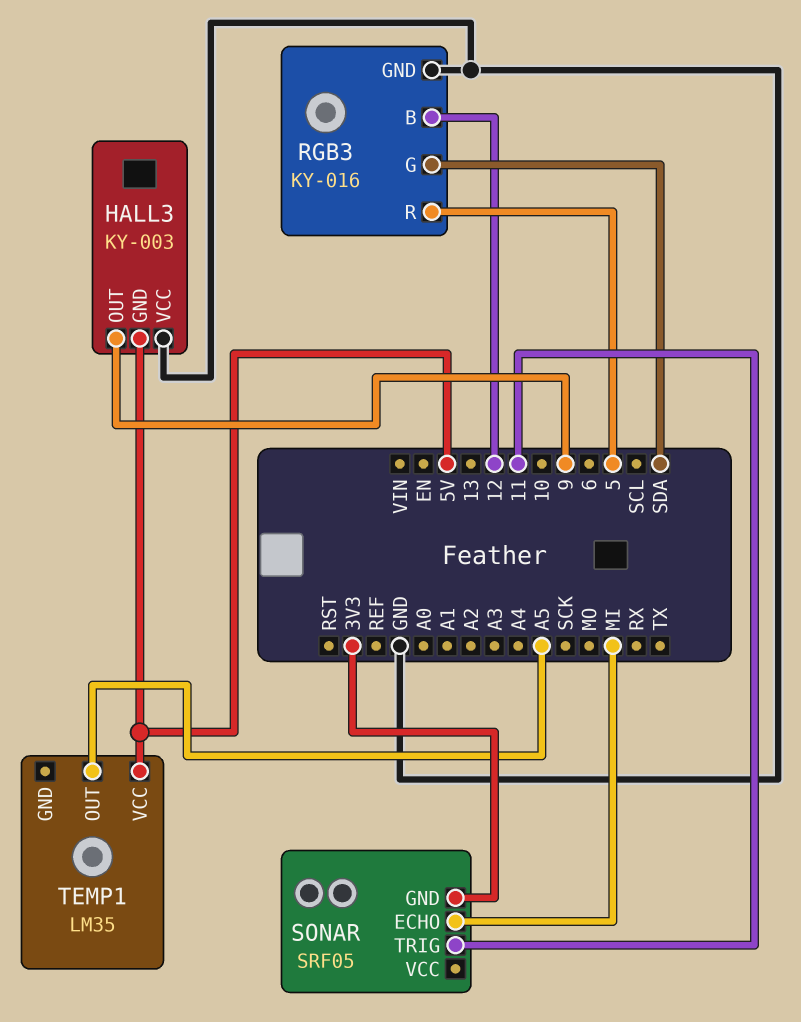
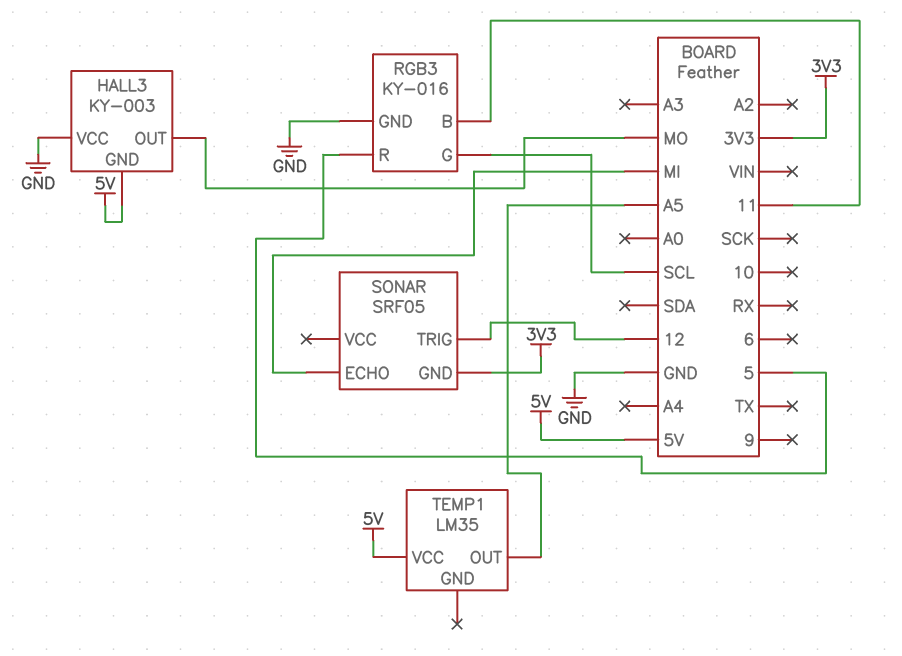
HALL3 pin OUT: 9 -> MO
RGB3 pin B: 12 -> 11
RGB3 pin G: SDA -> SCL
SONAR pin TRIG: 11 -> 12

